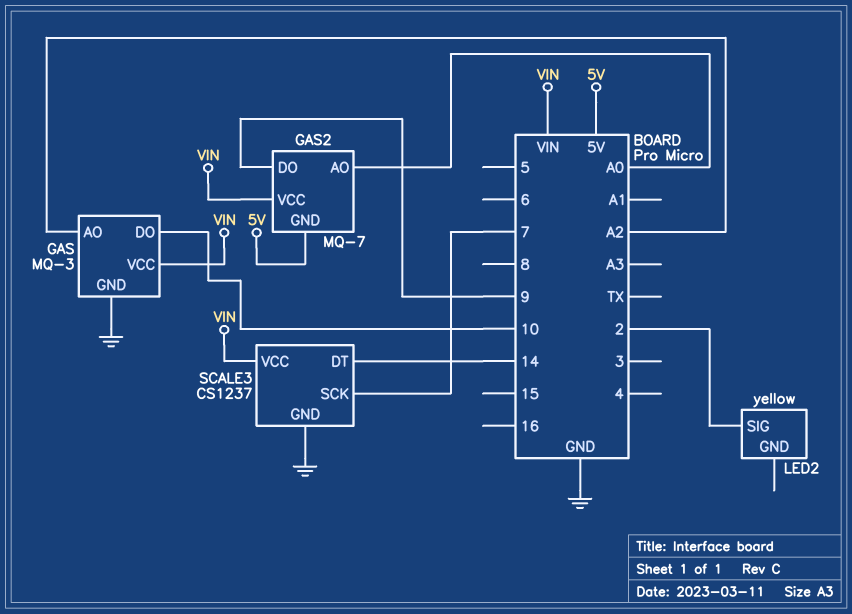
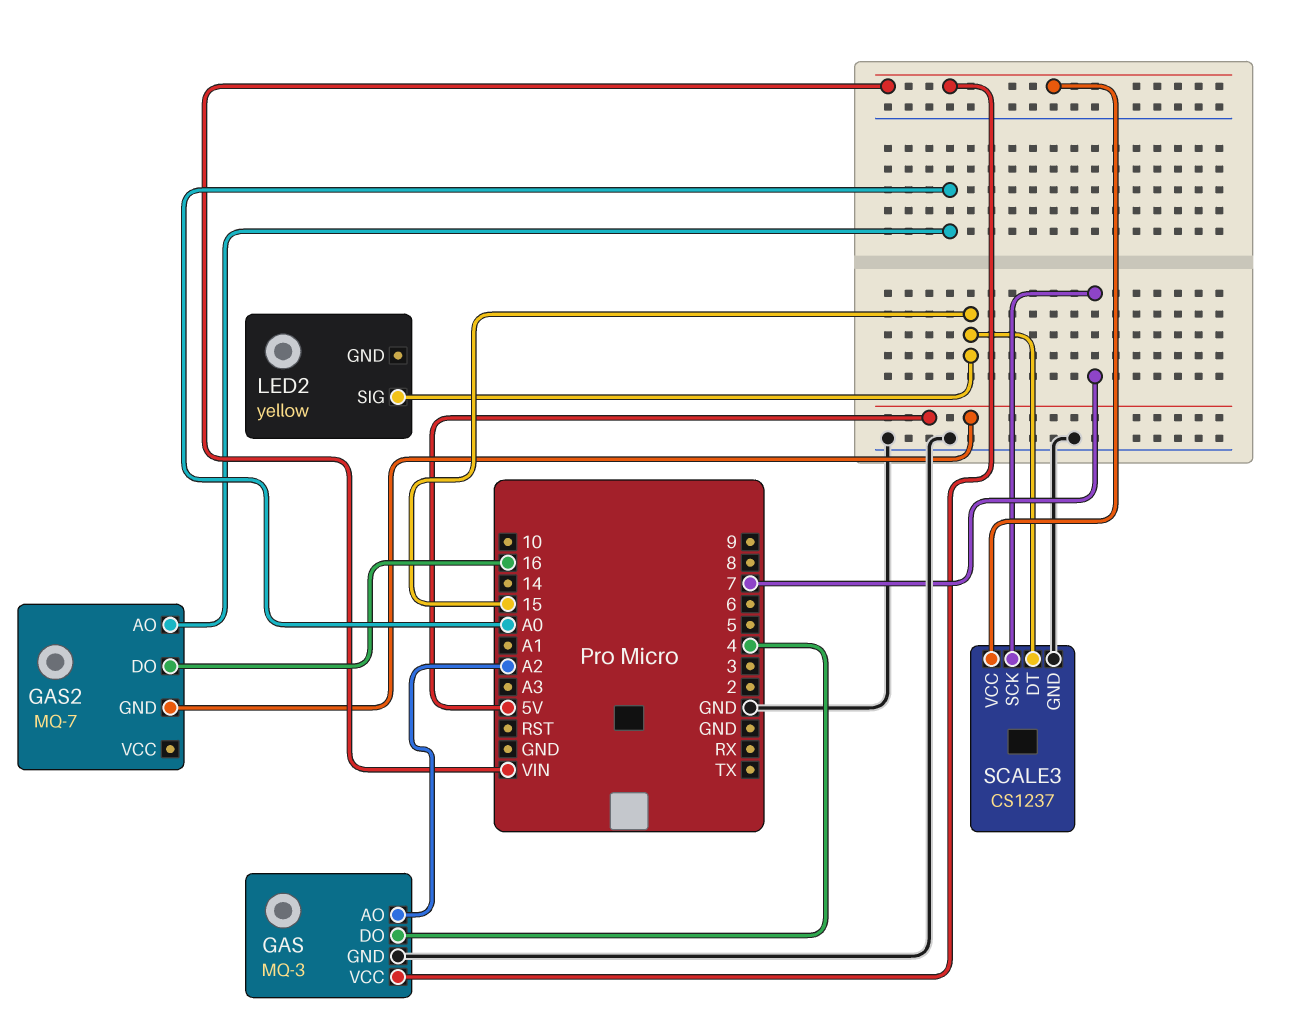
GAS pin DO: 10 -> 4
GAS2 pin DO: 9 -> 16
GAS2 pin VCC: VIN -> none
LED2 pin SIG: 2 -> 15
SCALE3 pin DT: 14 -> 15

